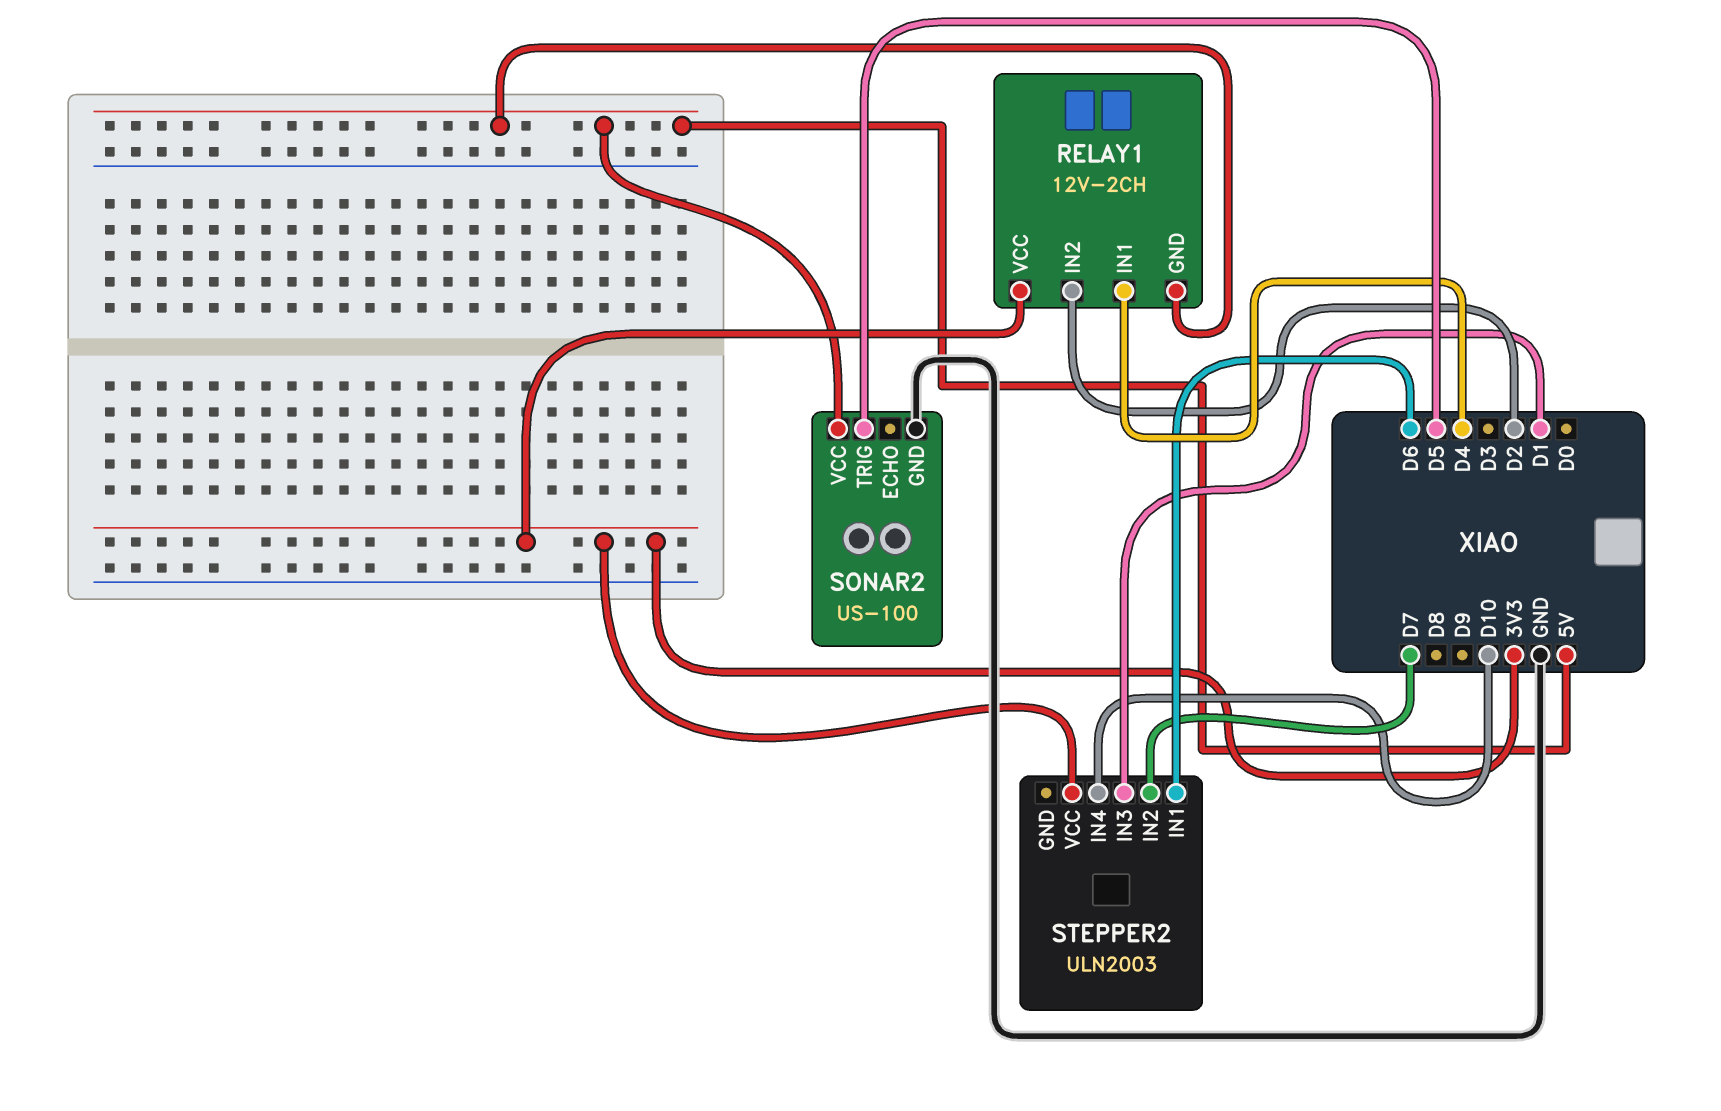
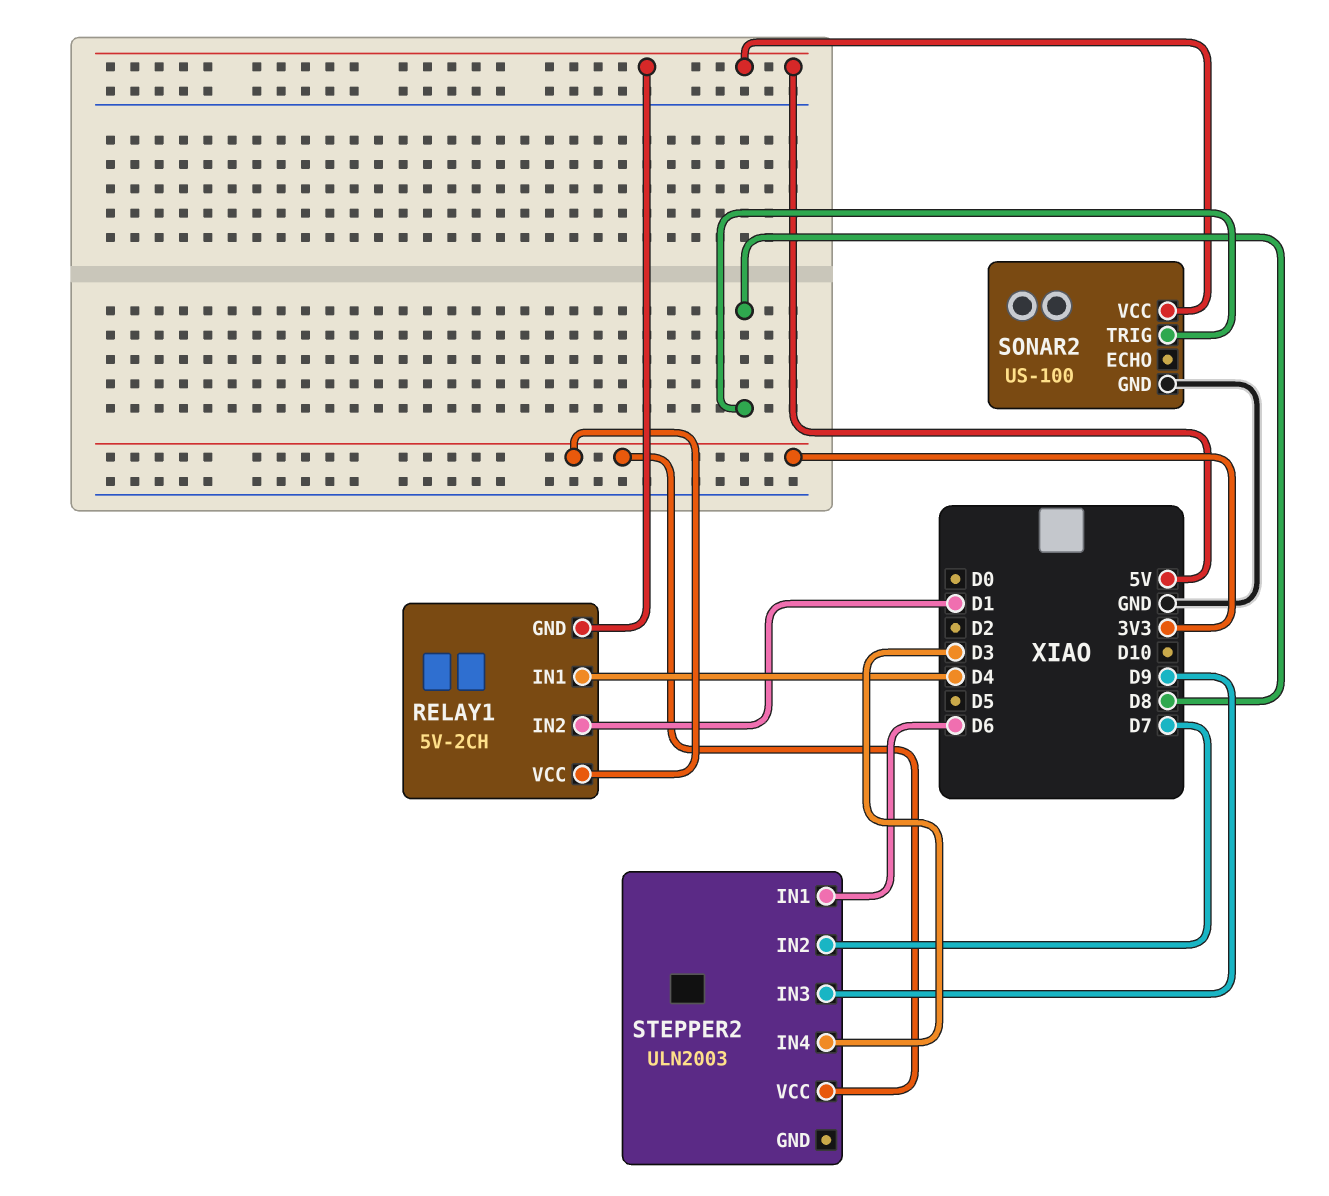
RELAY1: 12V-2CH -> 5V-2CH
RELAY1 pin IN2: D2 -> D1
SONAR2 pin TRIG: D5 -> D8
STEPPER2 pin IN3: D1 -> D9
STEPPER2 pin IN4: D10 -> D3

